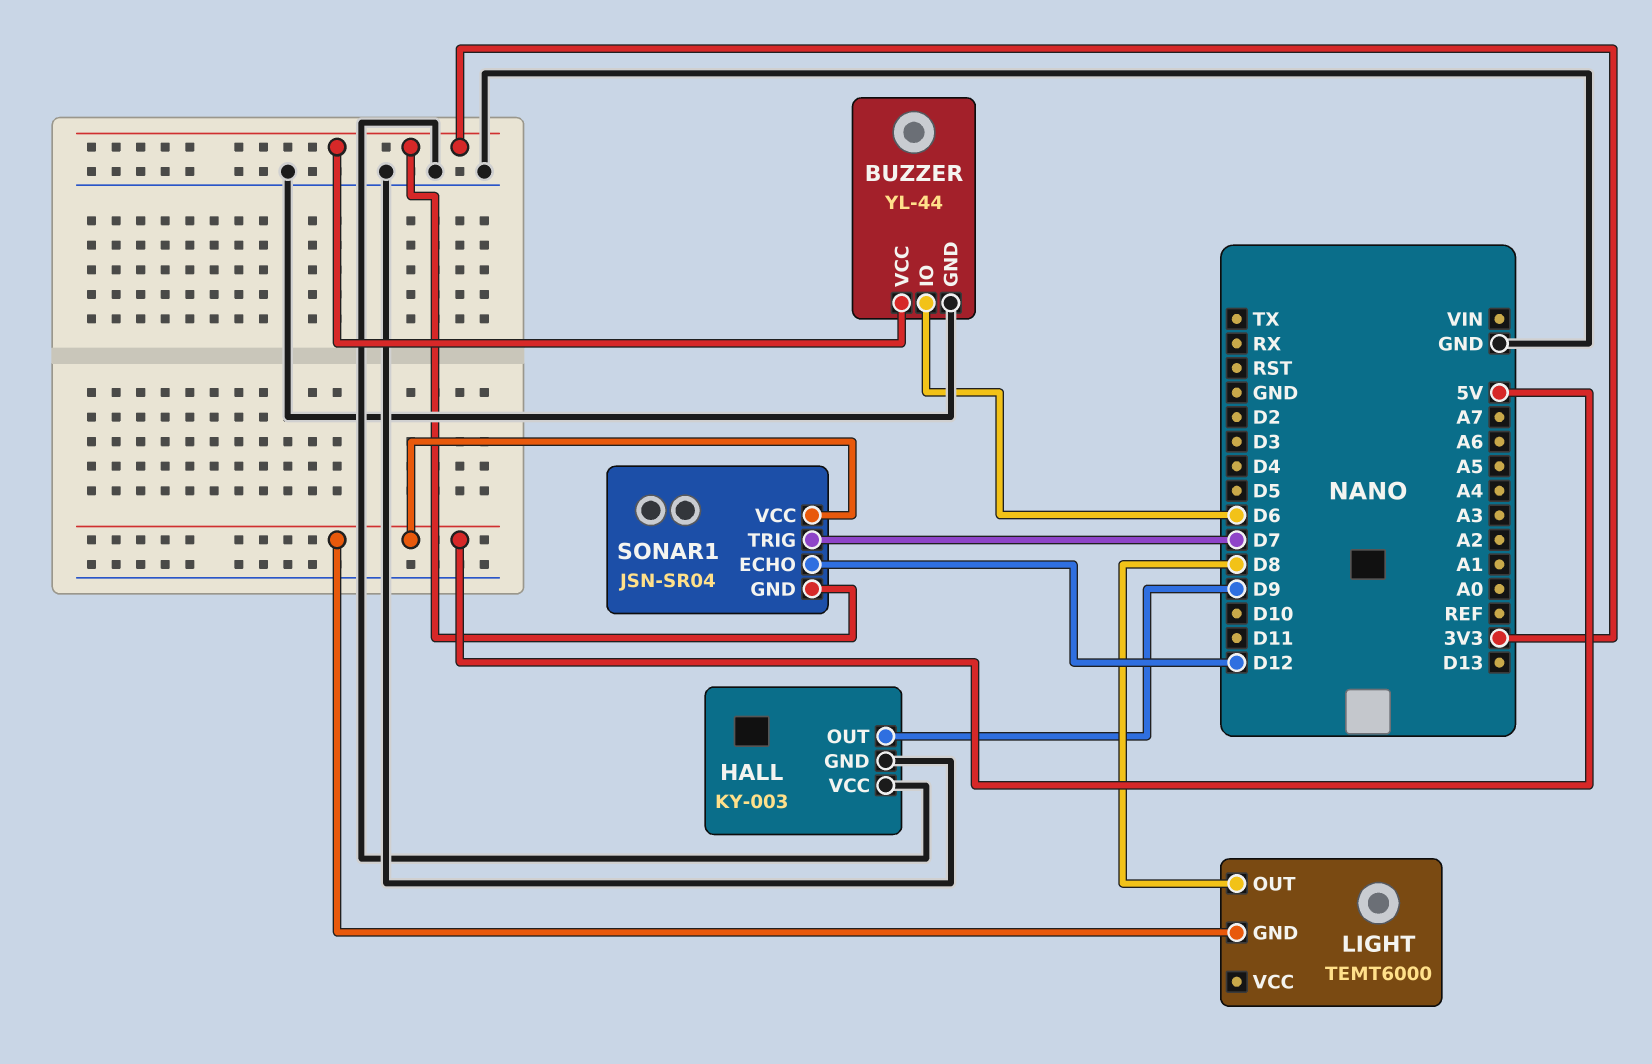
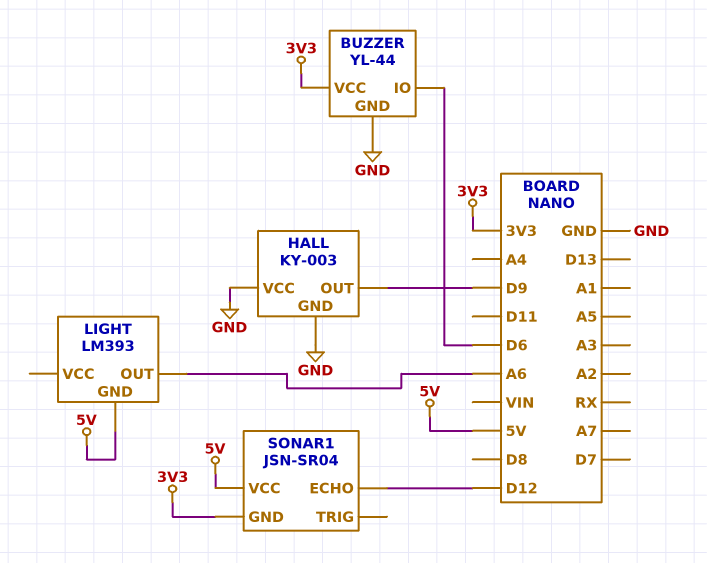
LIGHT: TEMT6000 -> LM393
LIGHT pin OUT: D8 -> A6
SONAR1 pin TRIG: D7 -> none

